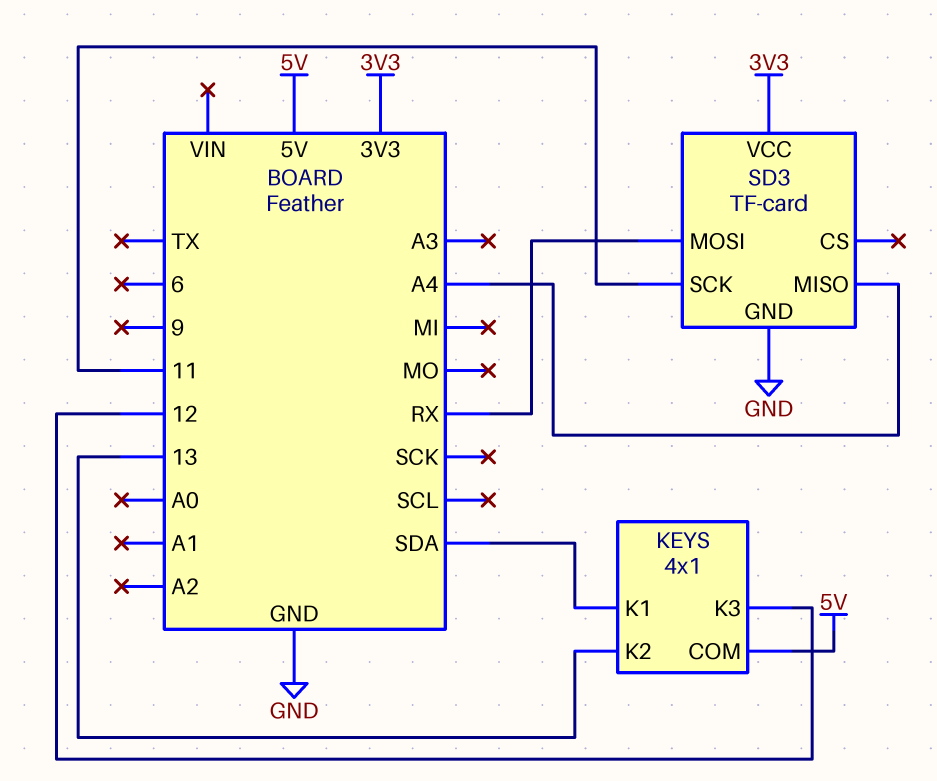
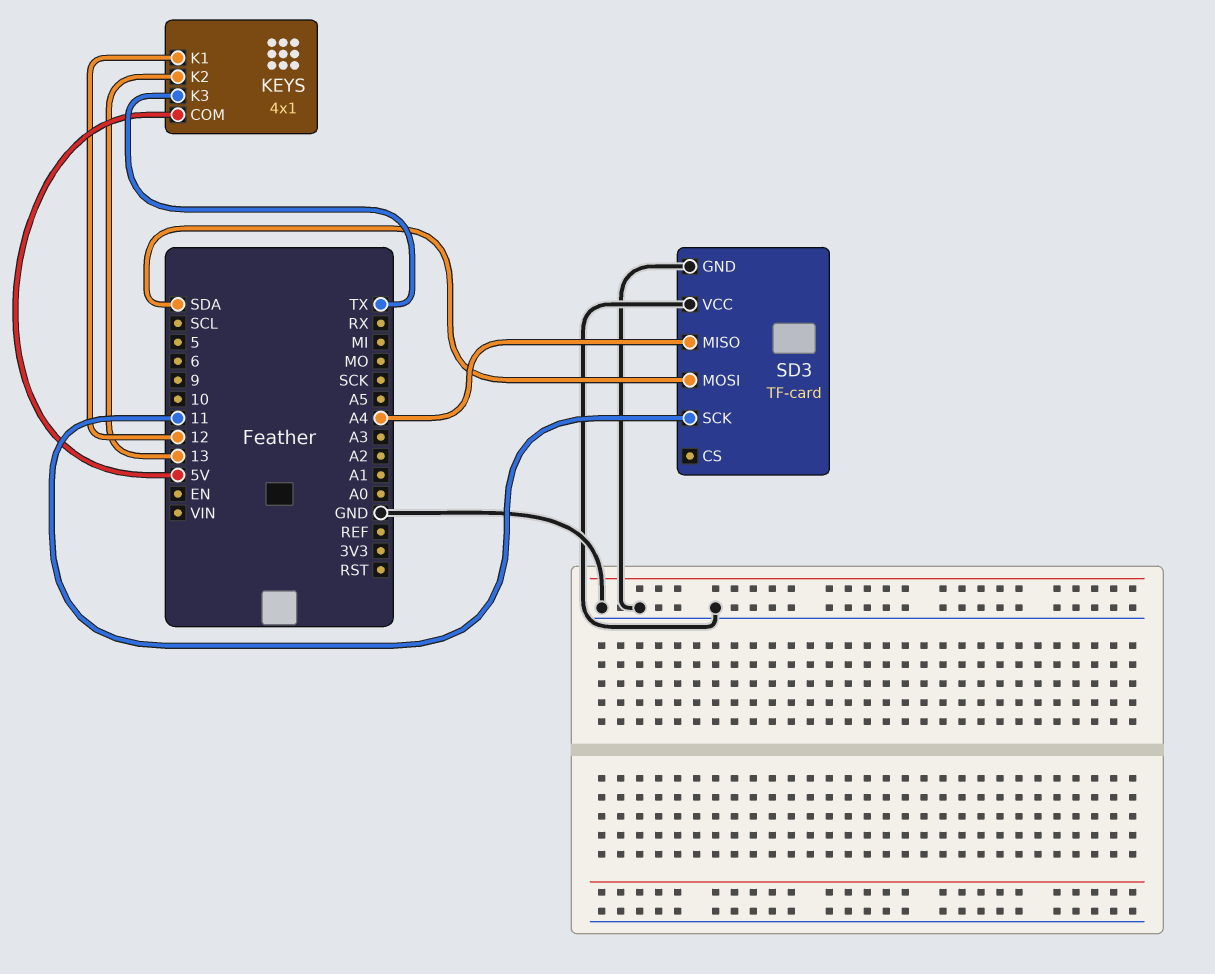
KEYS pin K1: SDA -> 12
KEYS pin K3: 12 -> TX
SD3 pin MOSI: RX -> SDA
SD3 pin VCC: 3V3 -> GND

